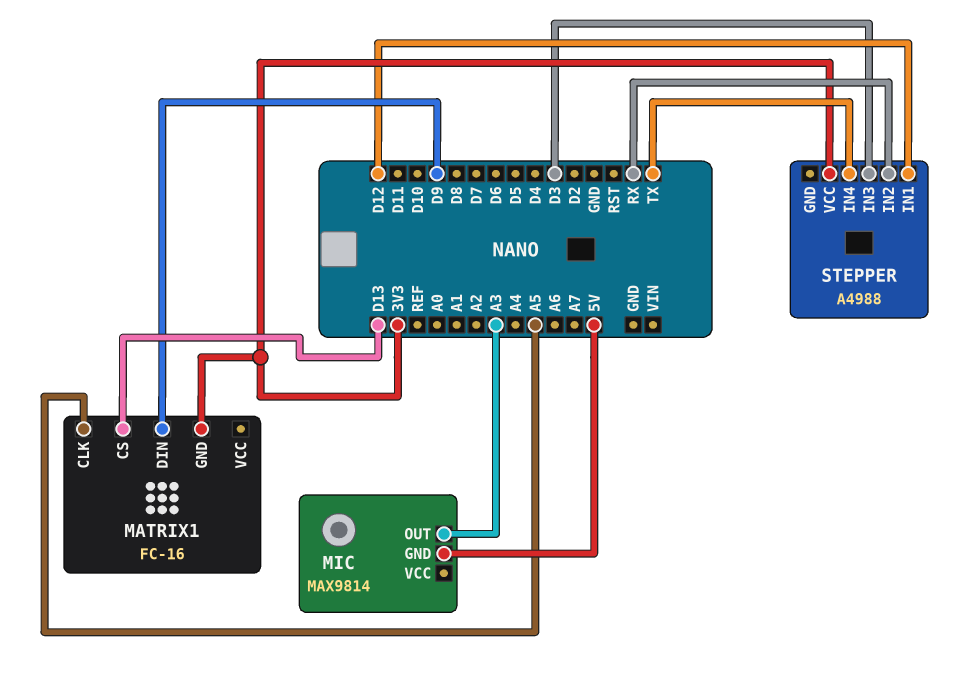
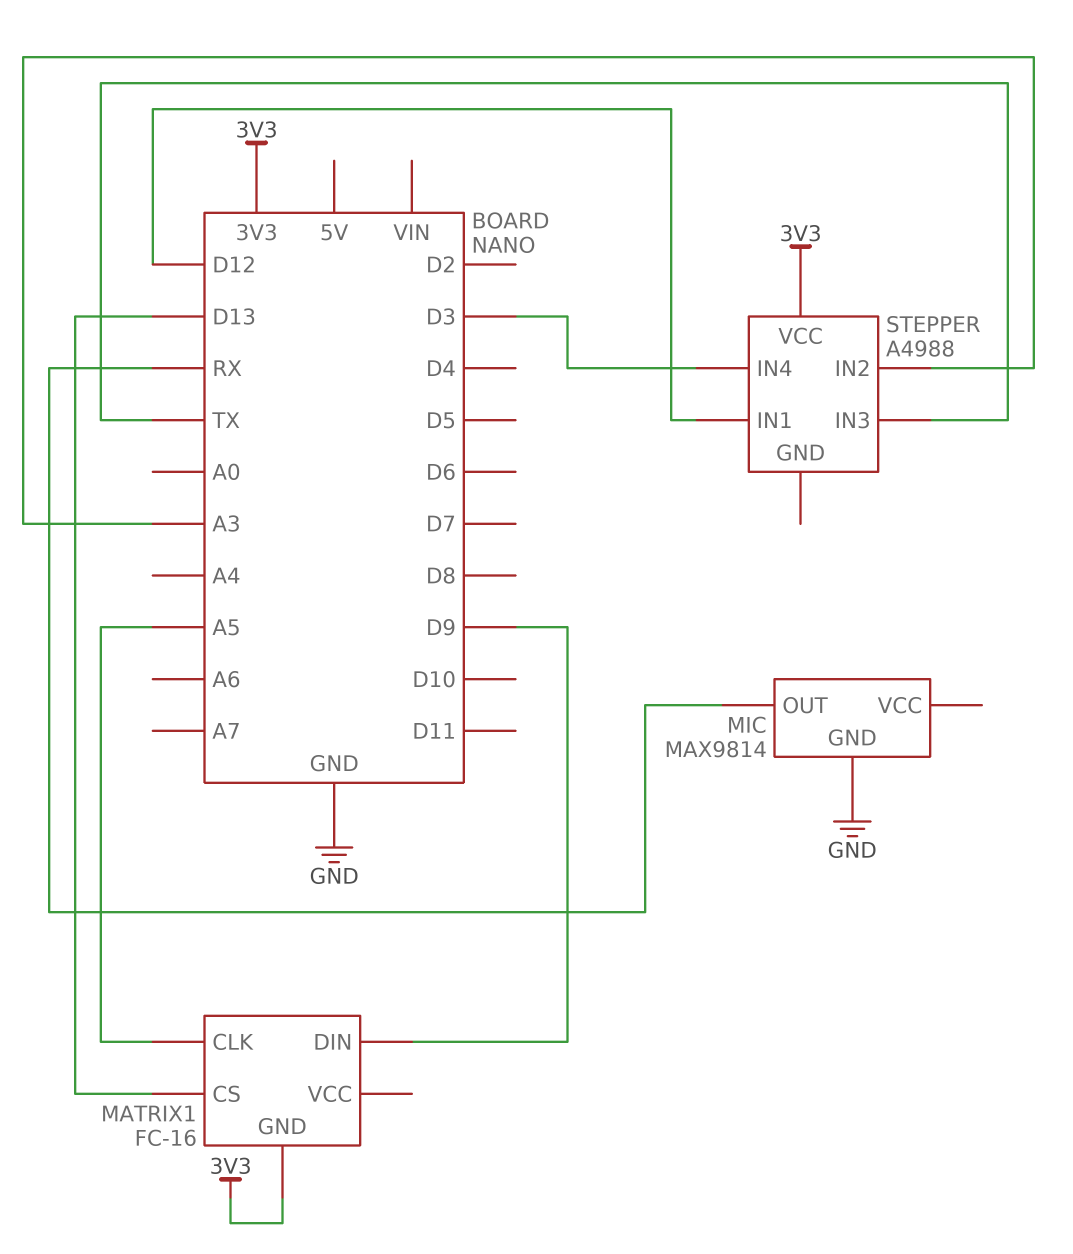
MIC pin GND: 5V -> GND
MIC pin OUT: A3 -> RX
STEPPER pin IN2: RX -> A3
STEPPER pin IN3: D3 -> TX
STEPPER pin IN4: TX -> D3

